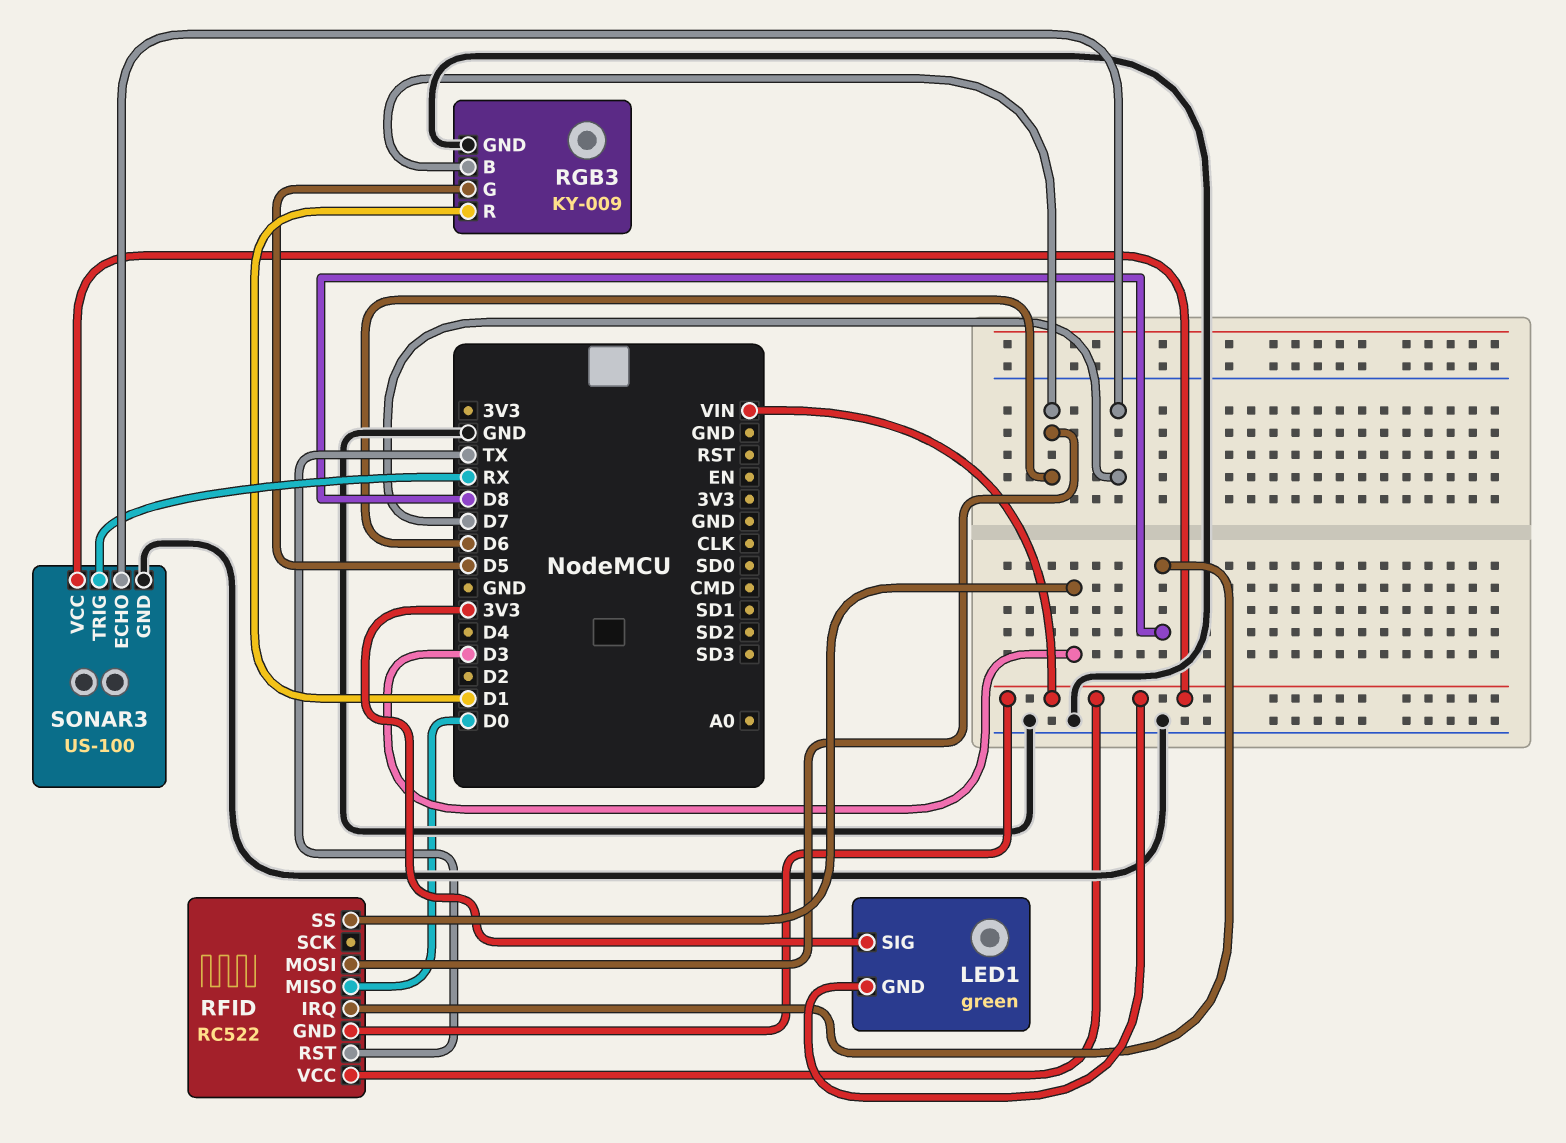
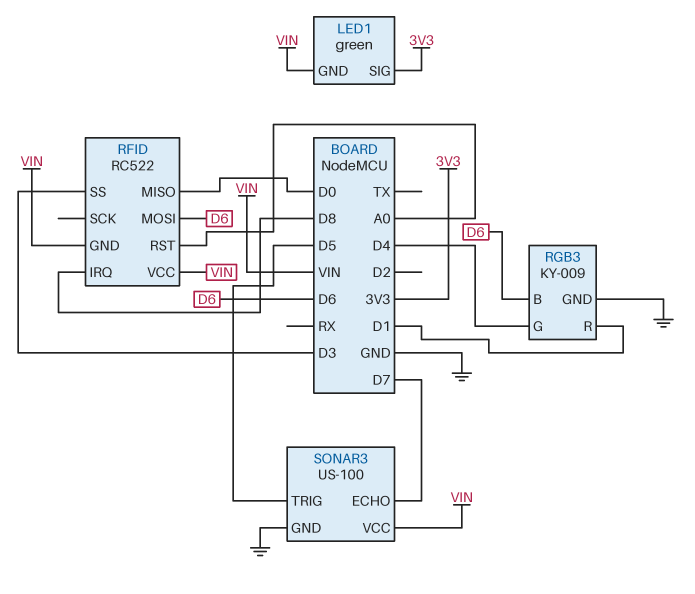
RFID pin RST: TX -> A0
RGB3 pin G: D5 -> D4
SONAR3 pin TRIG: RX -> D5

